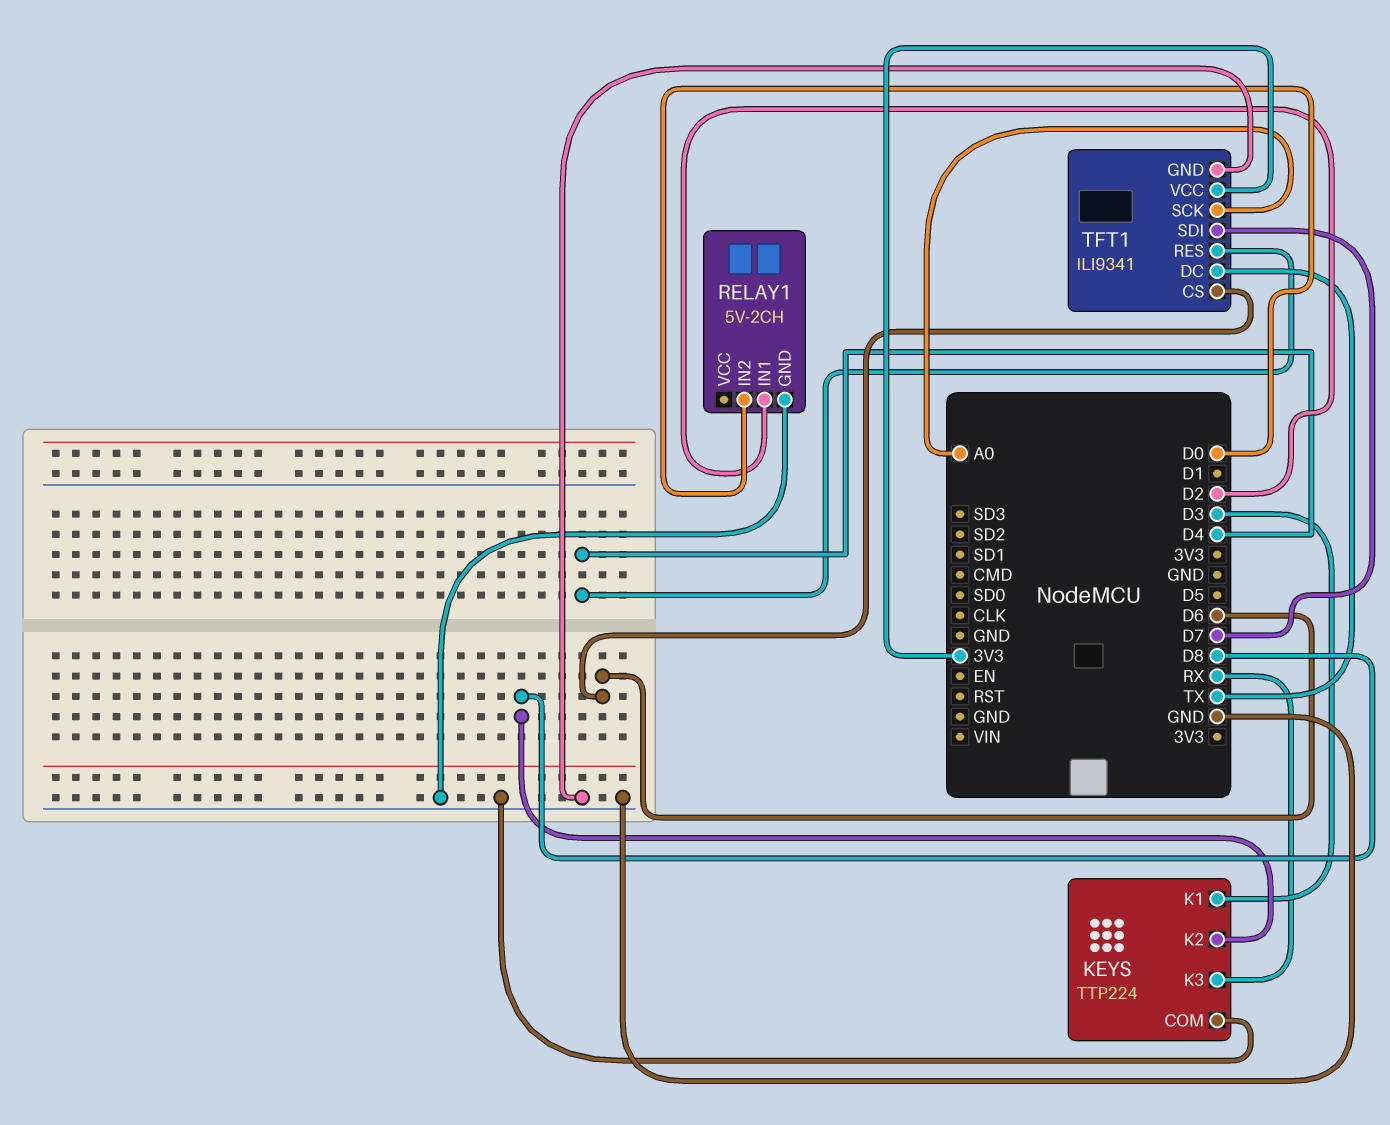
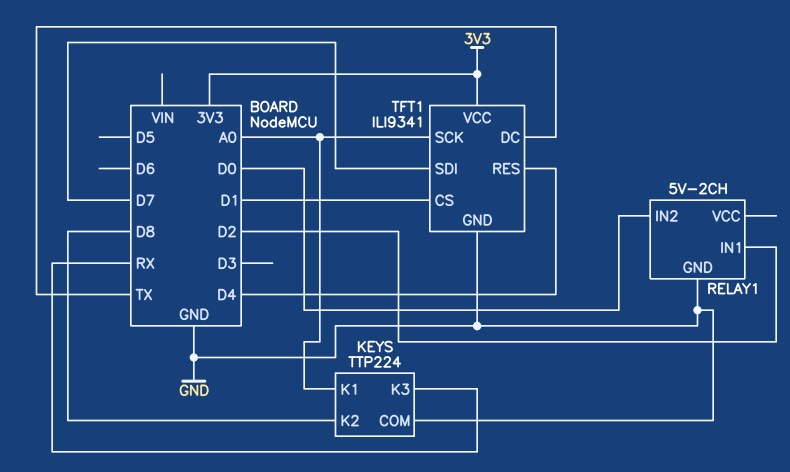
KEYS pin K1: D3 -> A0
TFT1 pin CS: D6 -> D1

